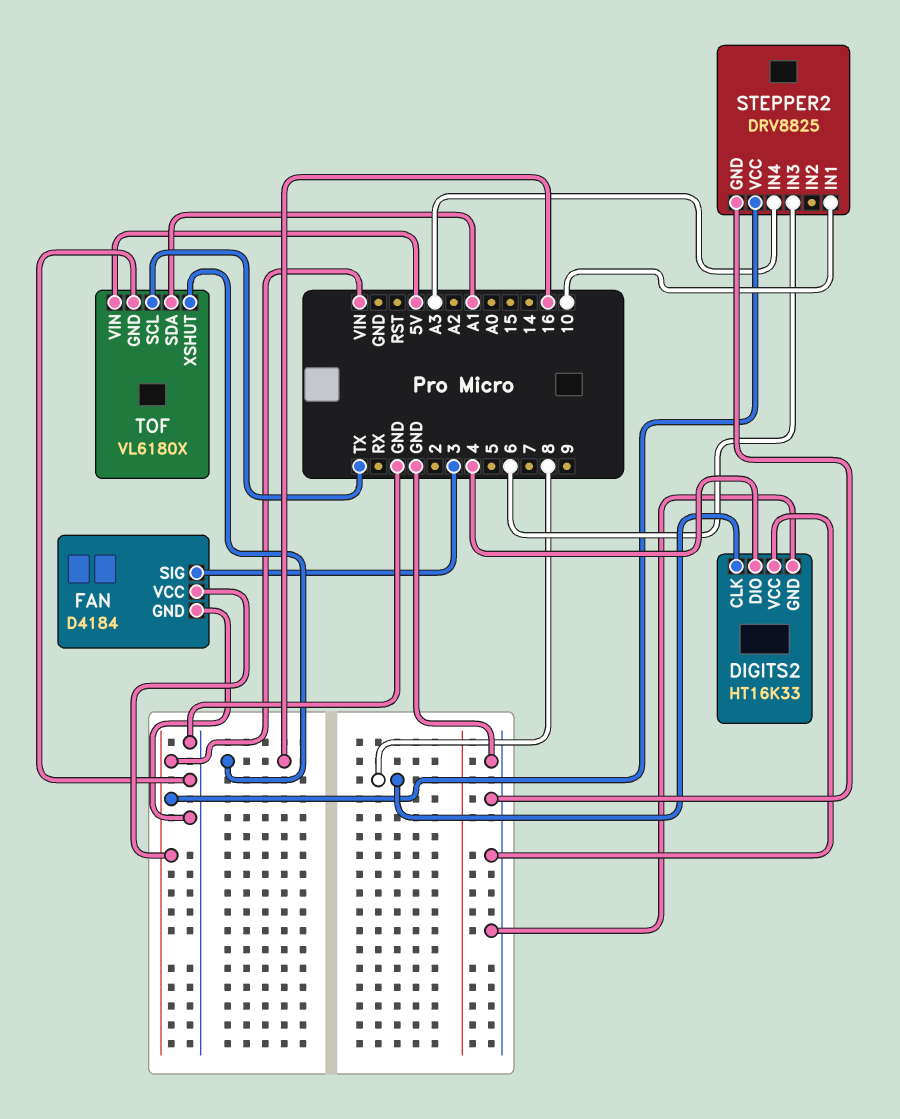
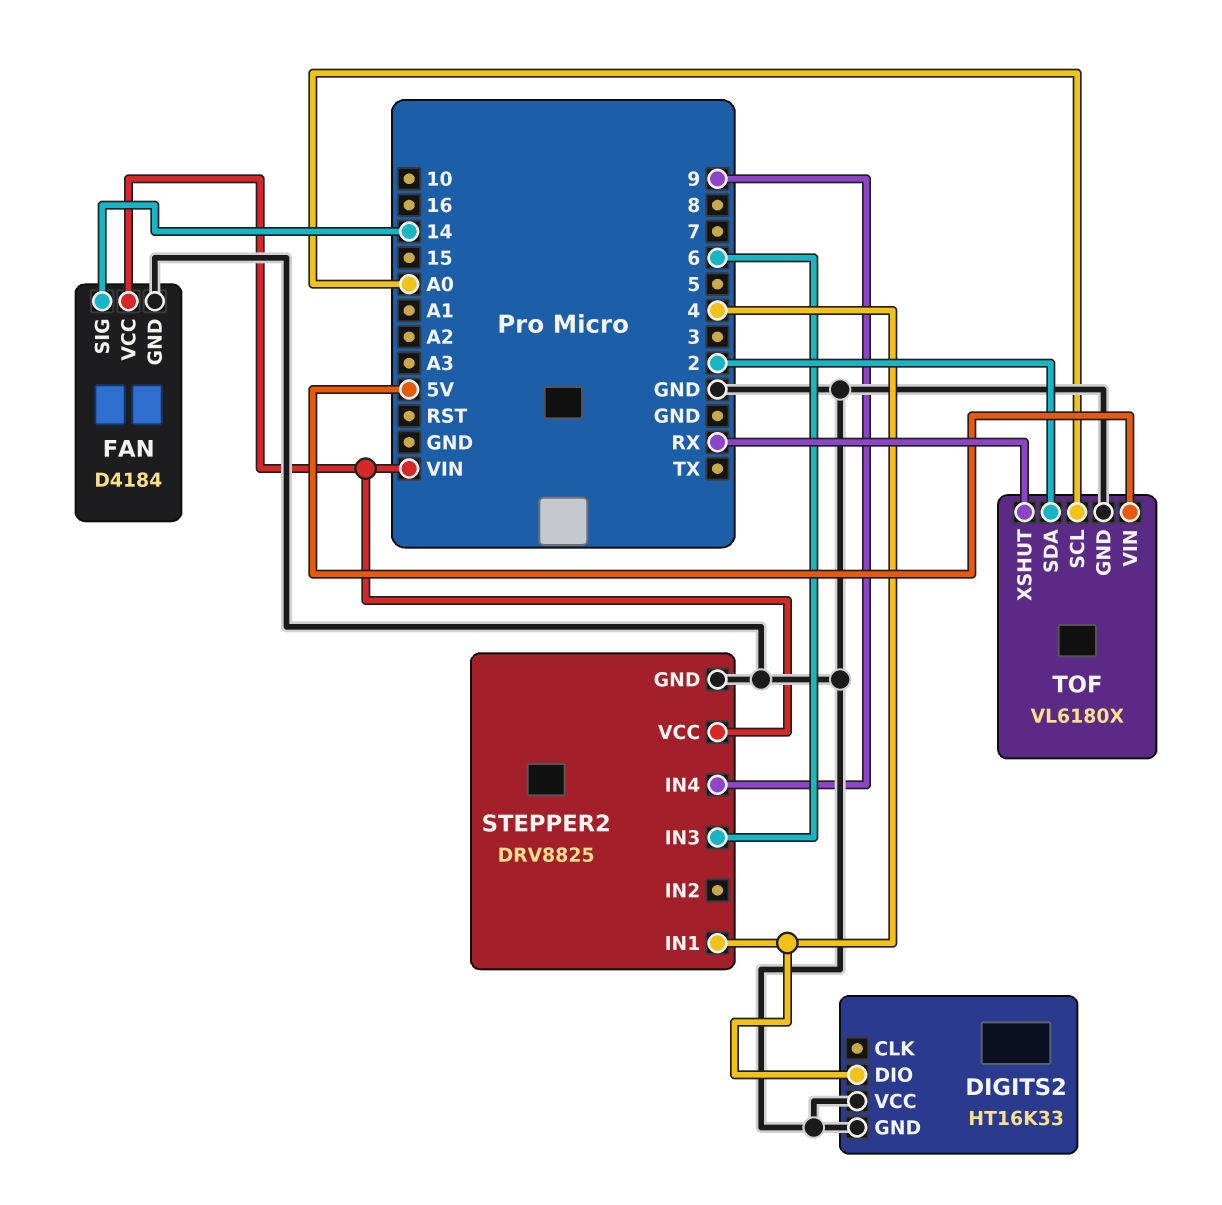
DIGITS2 pin CLK: 8 -> none
FAN pin SIG: 3 -> 14
STEPPER2 pin IN1: 10 -> 4
STEPPER2 pin IN4: A3 -> 9
TOF pin SCL: TX -> A0
TOF pin SDA: A1 -> 2
TOF pin XSHUT: 16 -> RX

